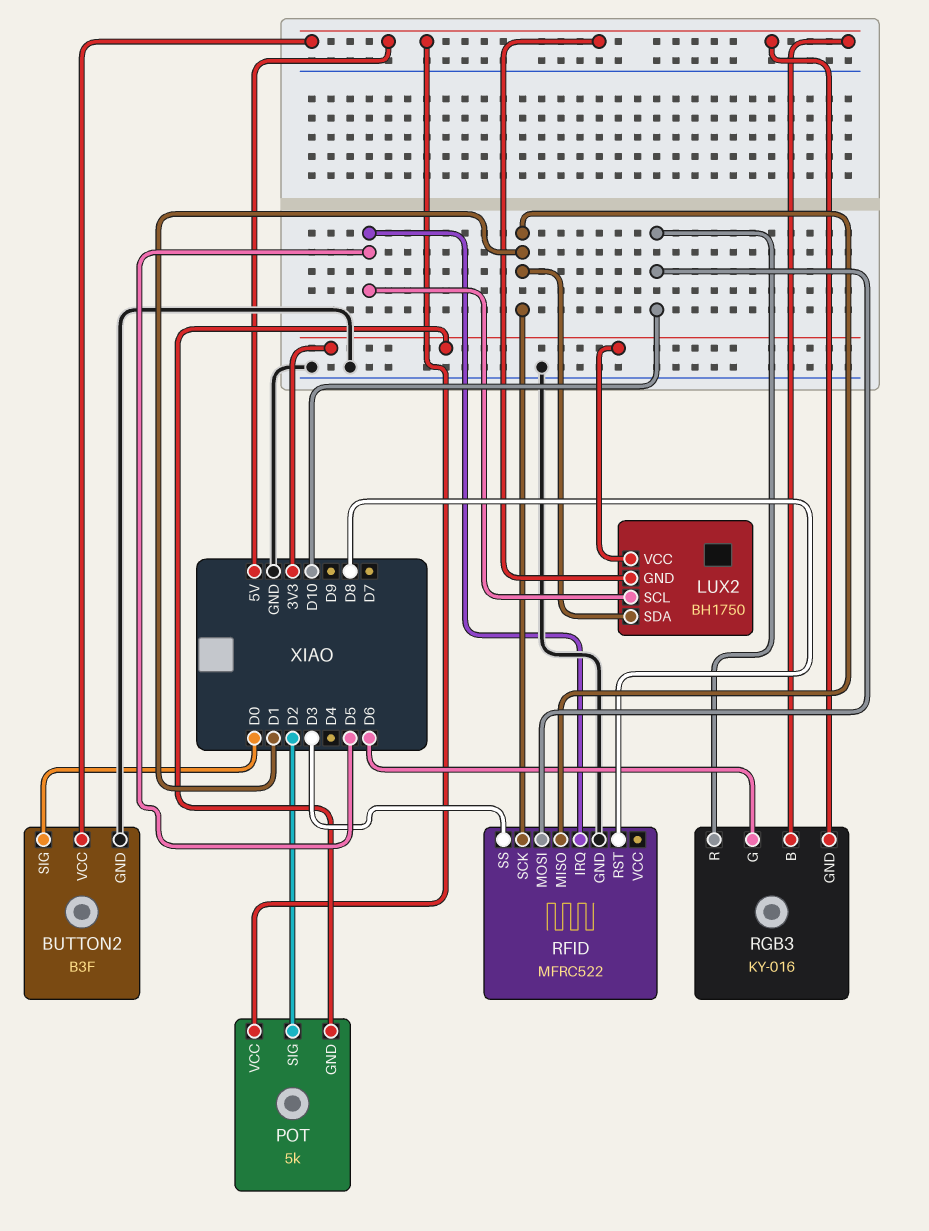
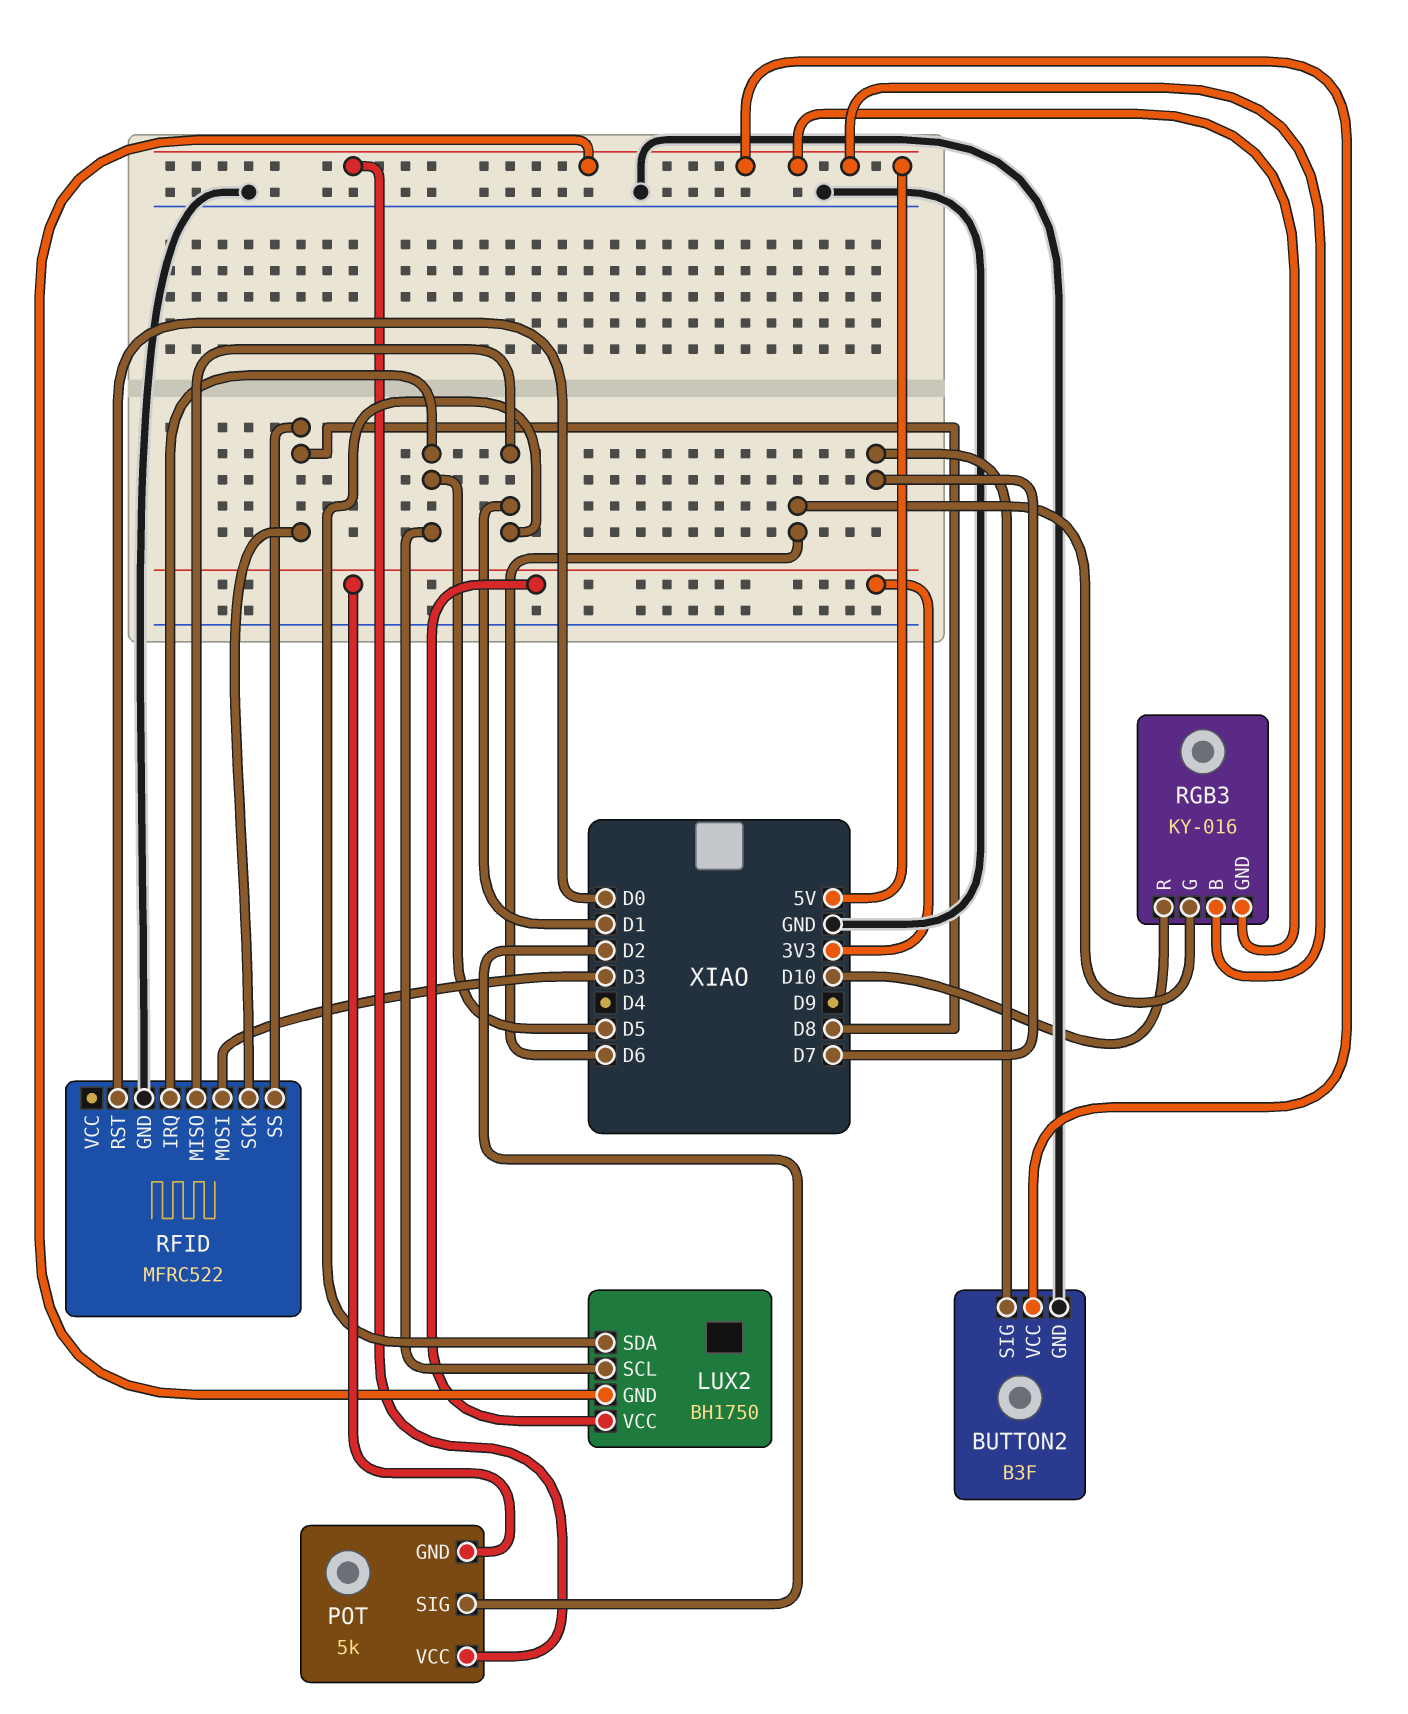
BUTTON2 pin SIG: D0 -> D7
RFID pin MOSI: D10 -> D3
RFID pin RST: D8 -> D0
RFID pin SCK: D1 -> D8
RFID pin SS: D3 -> D8

